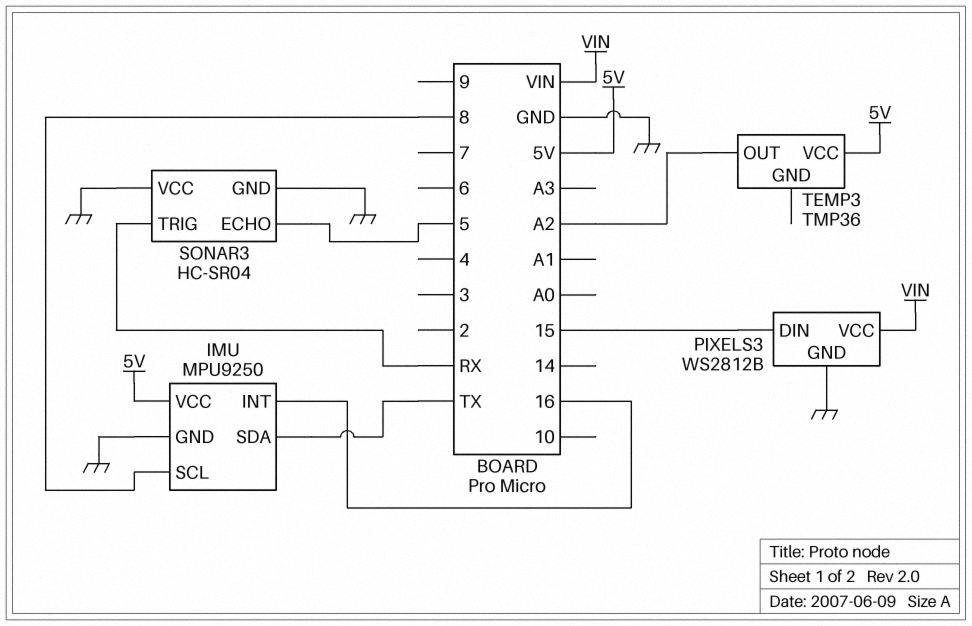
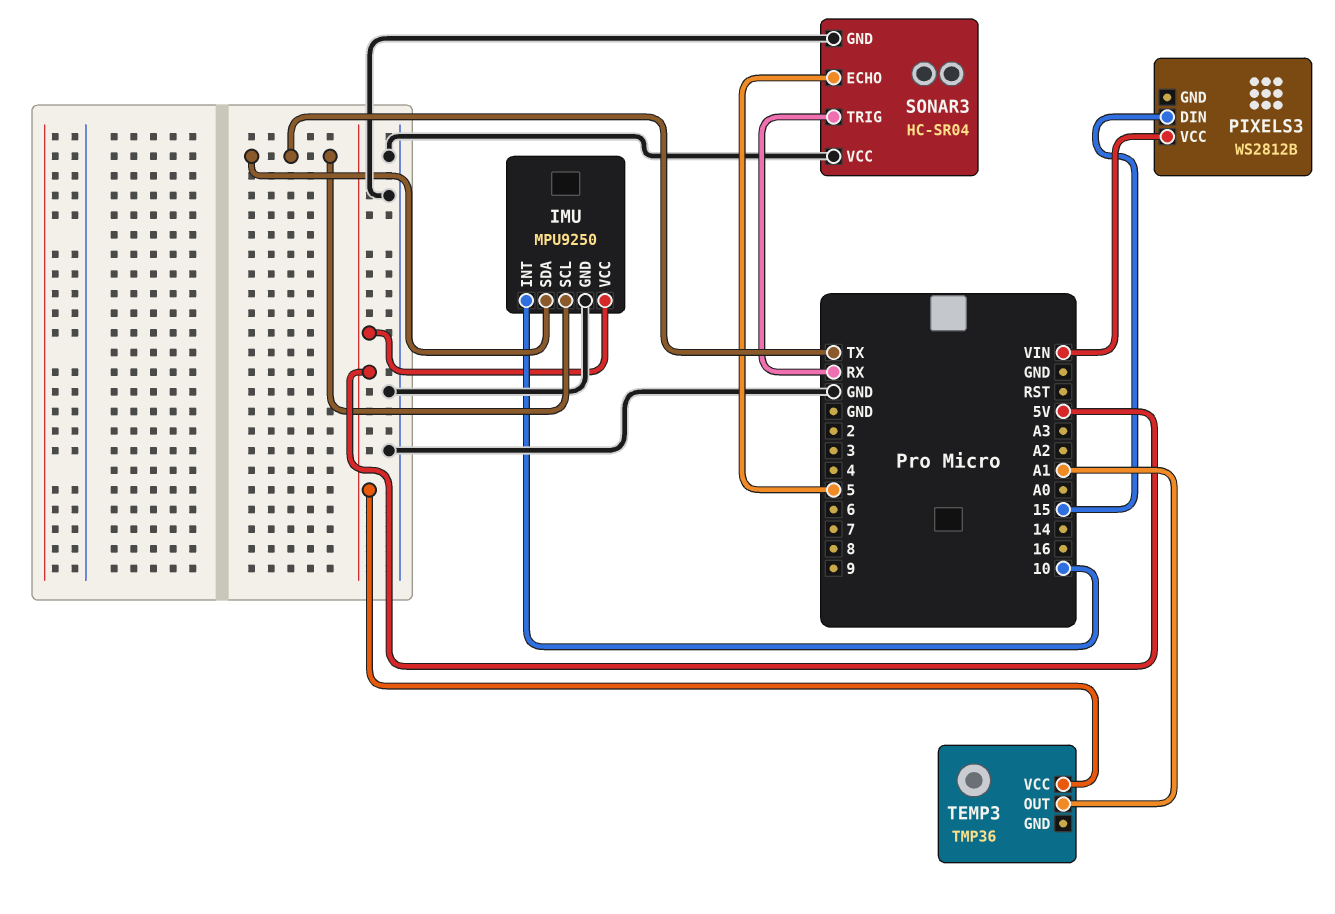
IMU pin INT: 16 -> 10
IMU pin SCL: 8 -> TX
PIXELS3 pin GND: GND -> none
TEMP3 pin OUT: A2 -> A1

